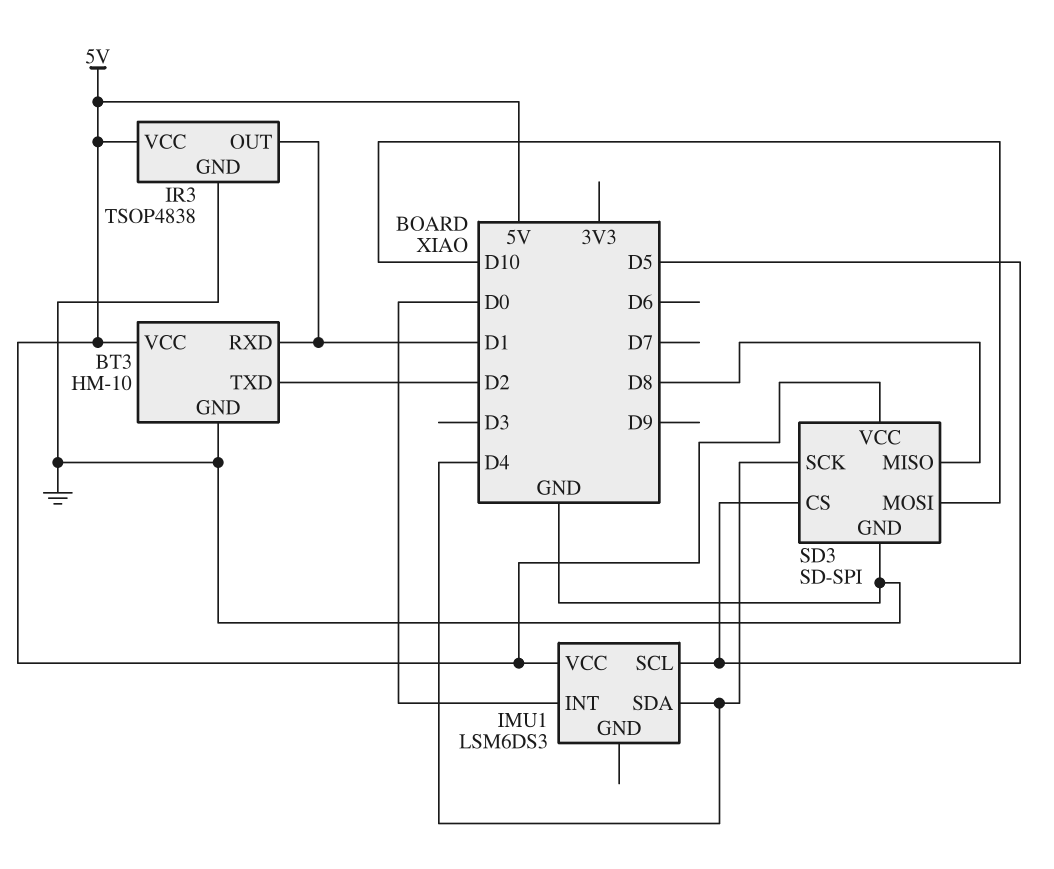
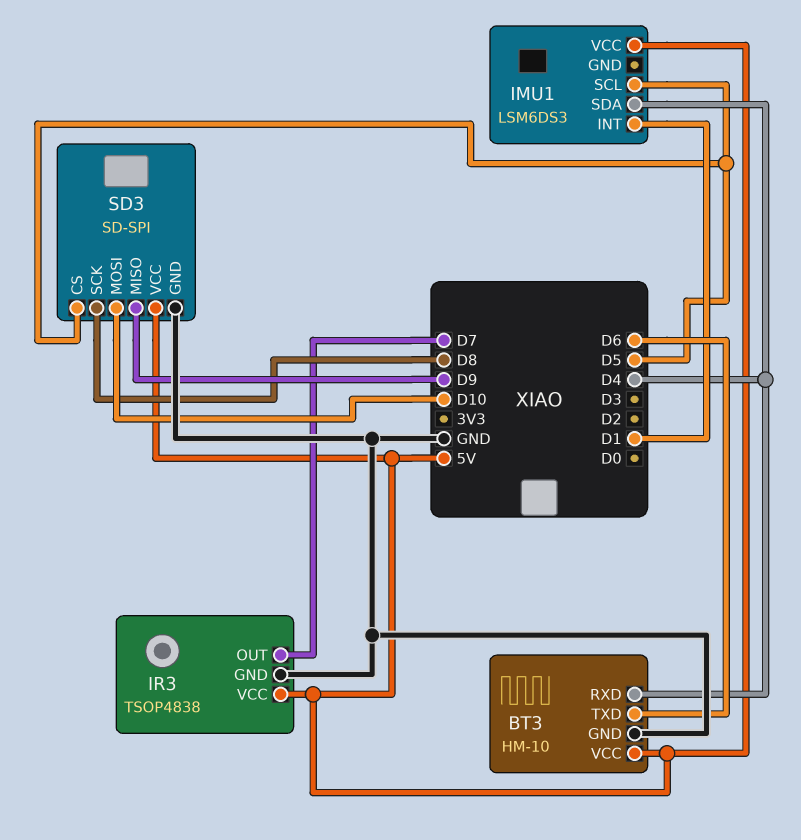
BT3 pin RXD: D1 -> D4
BT3 pin TXD: D2 -> D6
IMU1 pin INT: D0 -> D1
IR3 pin OUT: D1 -> D7
SD3 pin MISO: D8 -> D9
SD3 pin SCK: D4 -> D8

